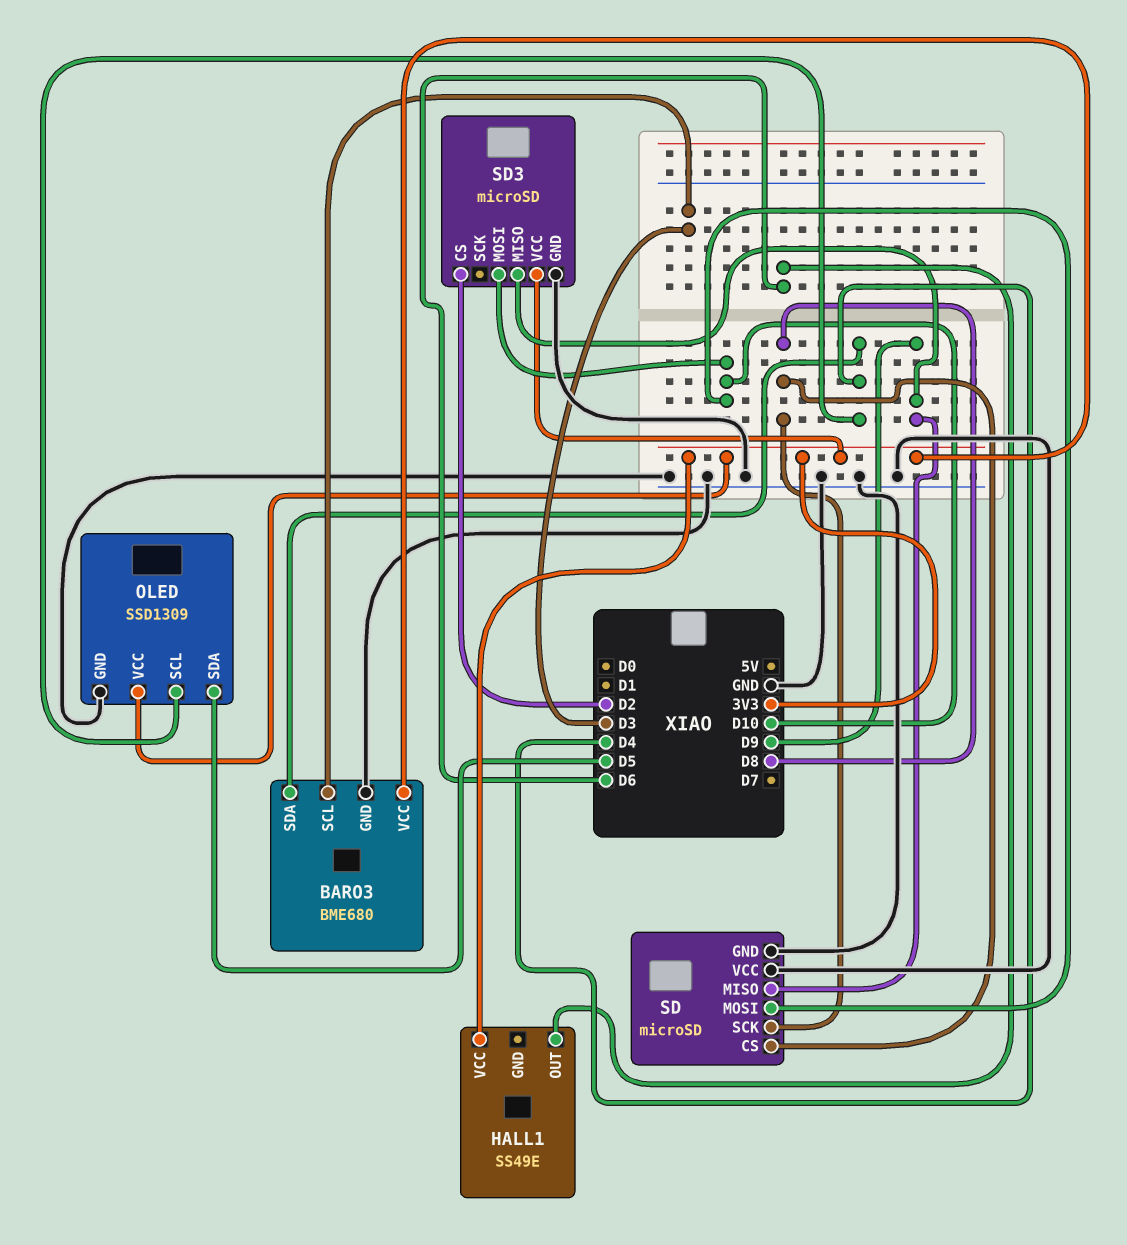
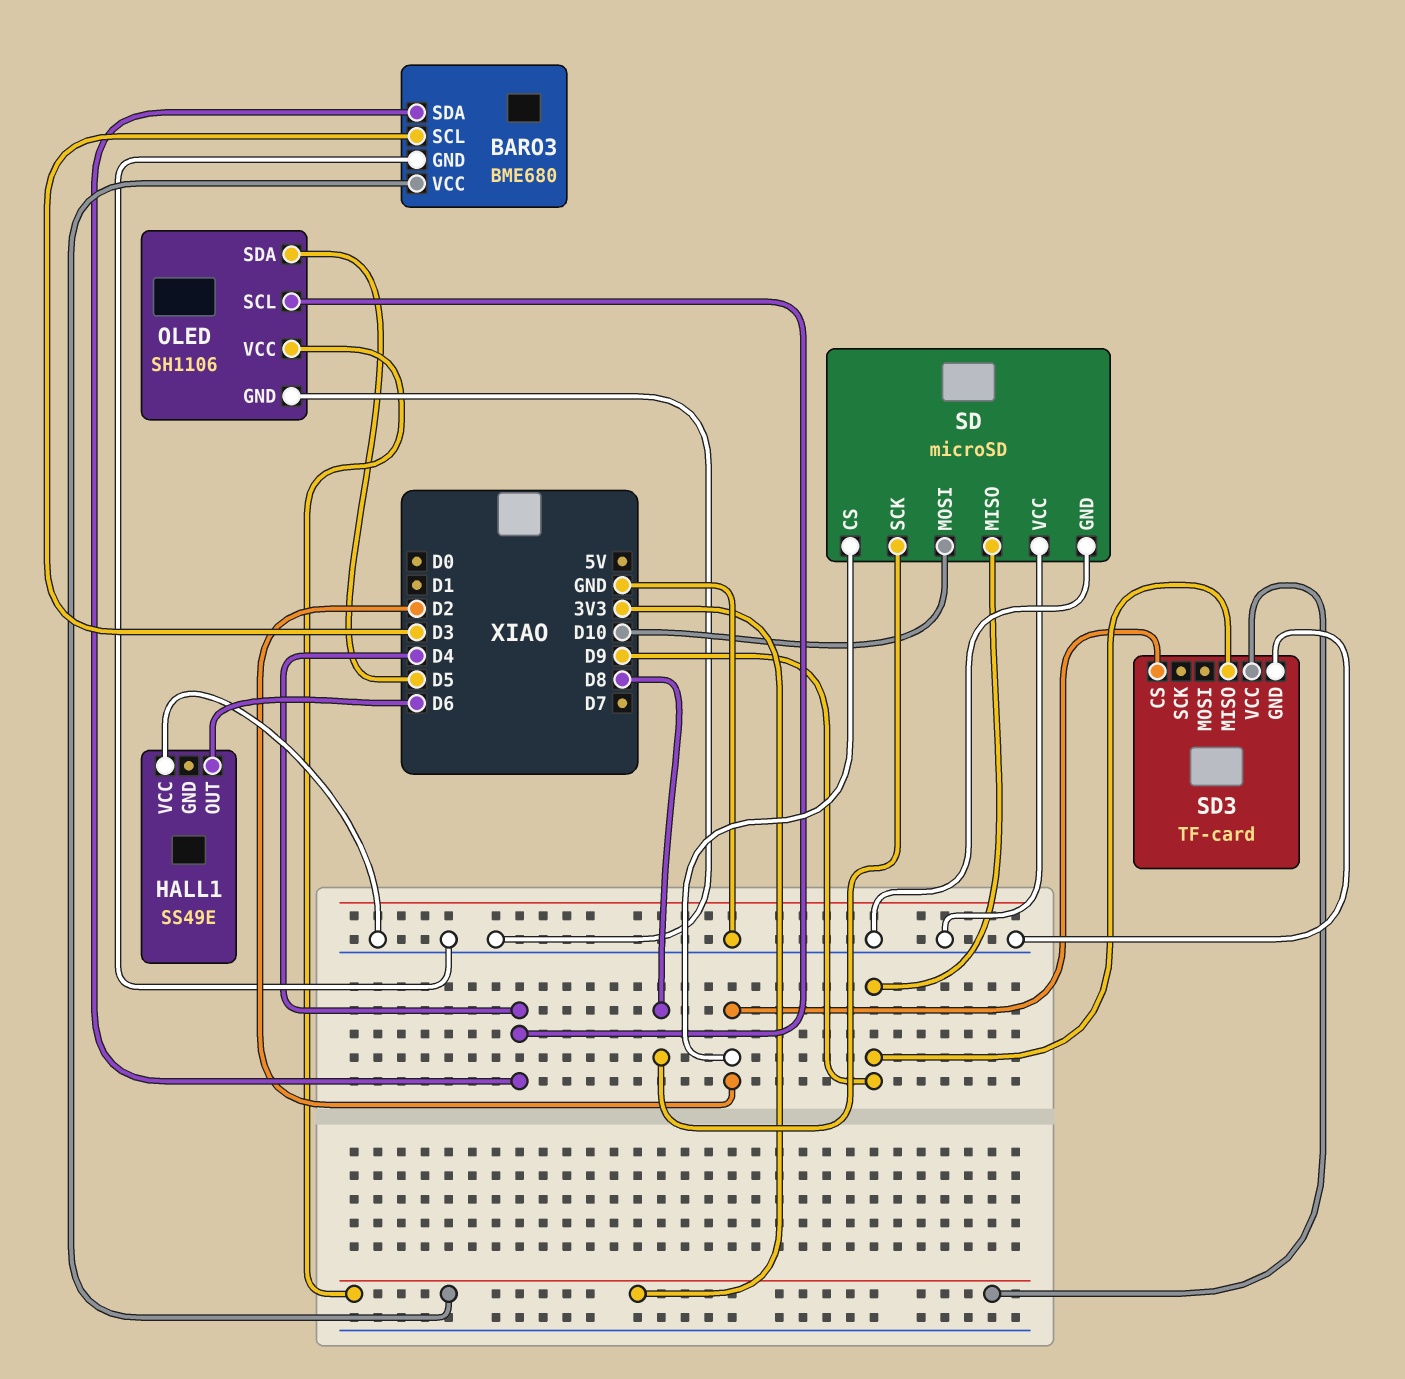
HALL1 pin VCC: 3V3 -> GND
OLED: SSD1309 -> SH1106
SD pin CS: D8 -> D2
SD3: microSD -> TF-card
SD3 pin MOSI: D10 -> none

